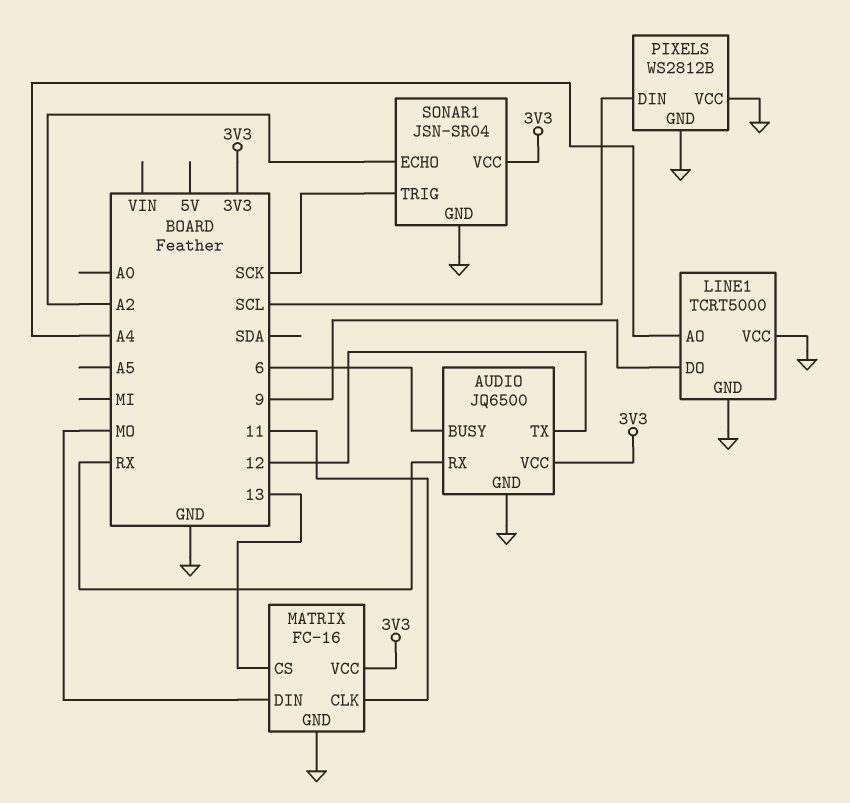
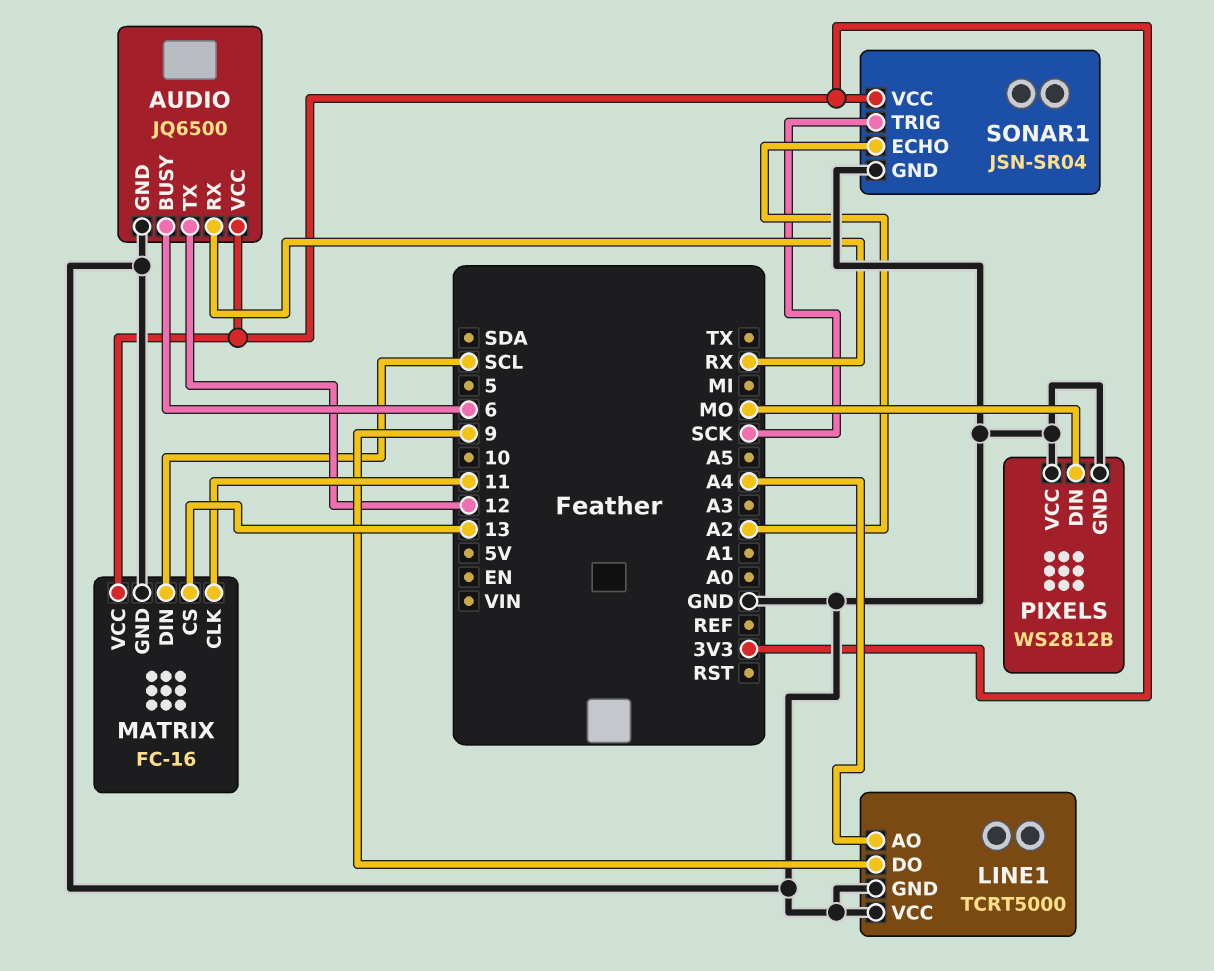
MATRIX pin DIN: MO -> SCL
PIXELS pin DIN: SCL -> MO

